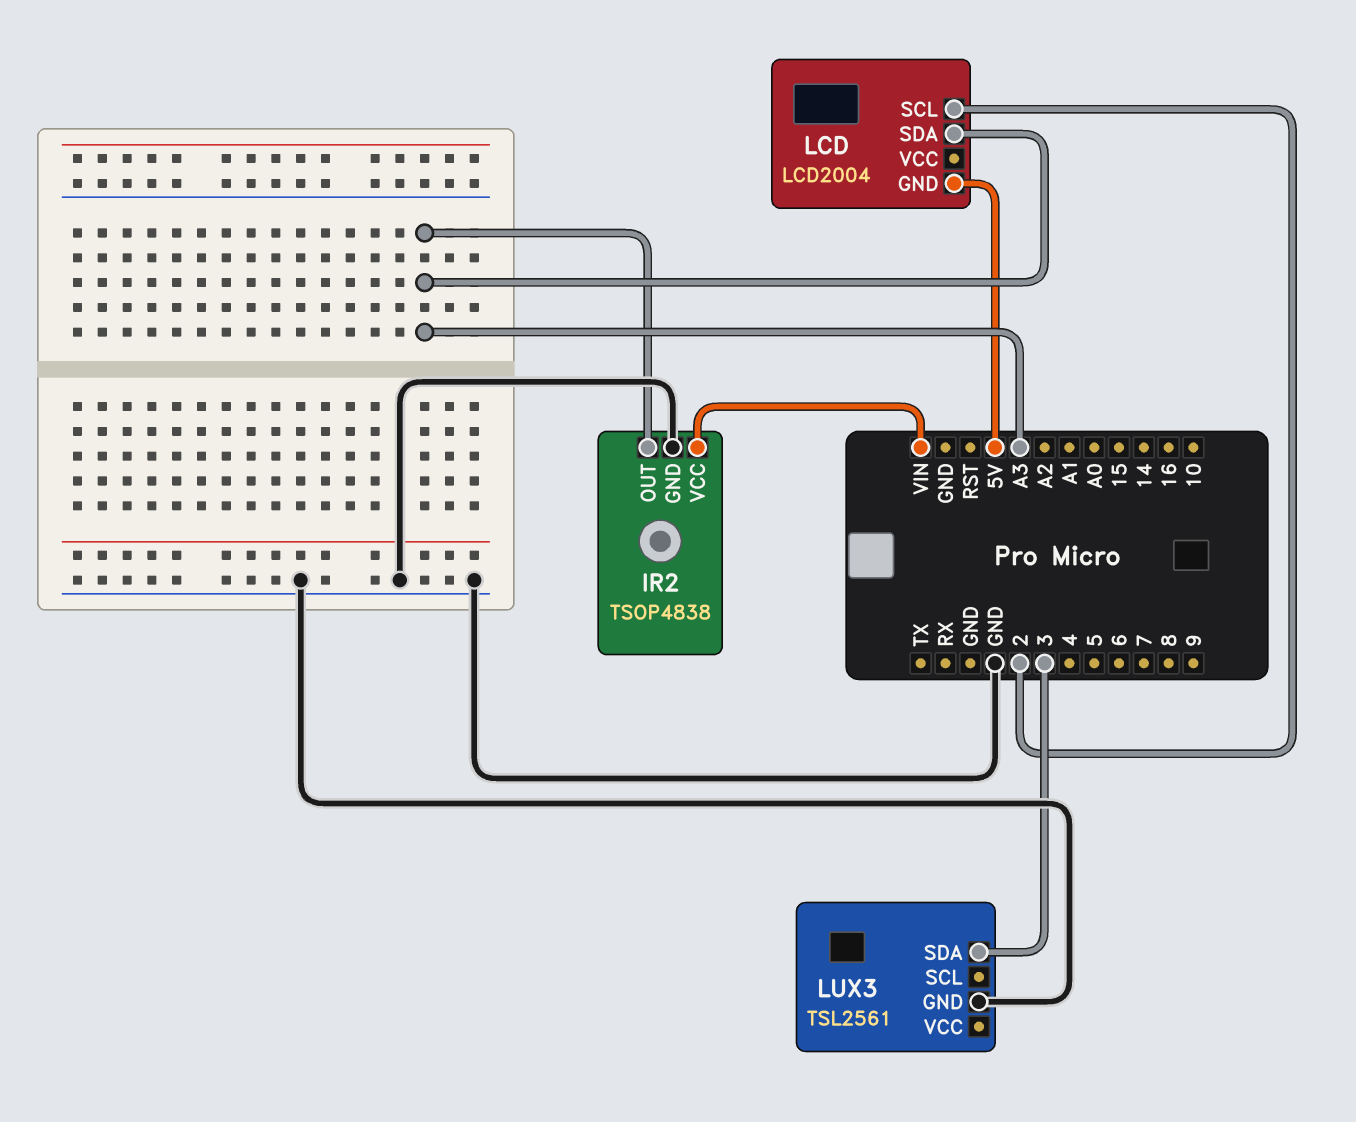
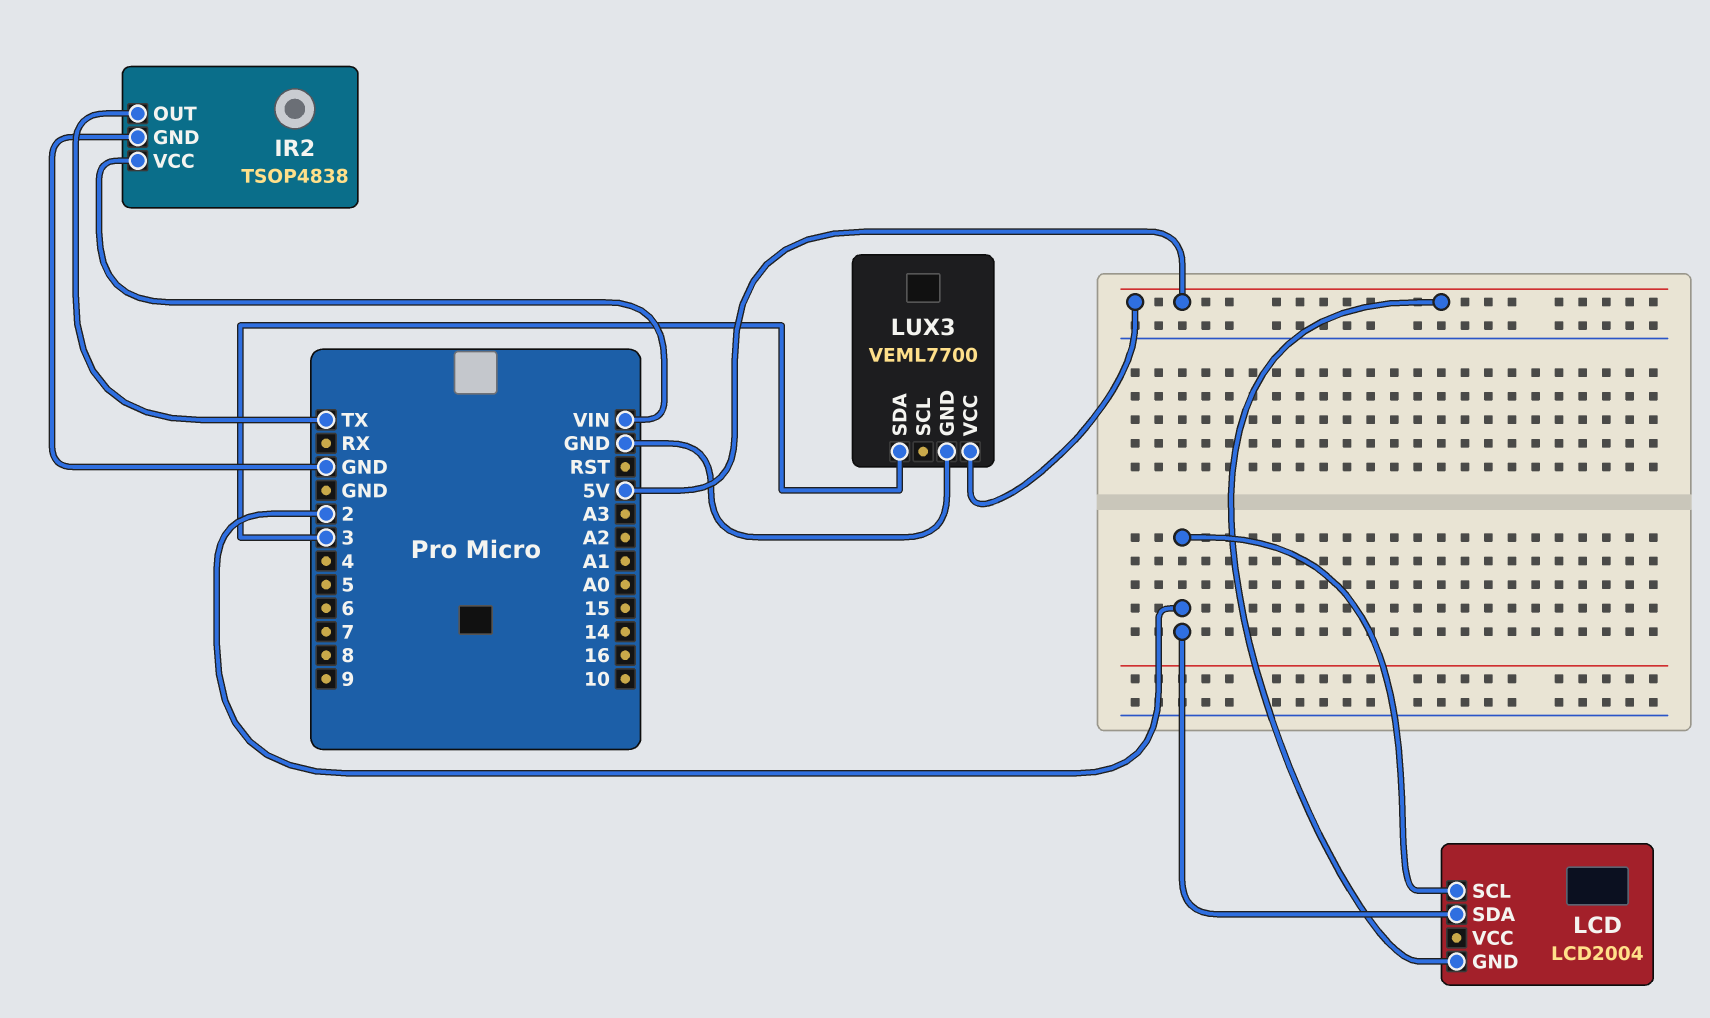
IR2 pin OUT: A3 -> TX
LCD pin SDA: A3 -> 2
LUX3: TSL2561 -> VEML7700
LUX3 pin VCC: none -> 5V

